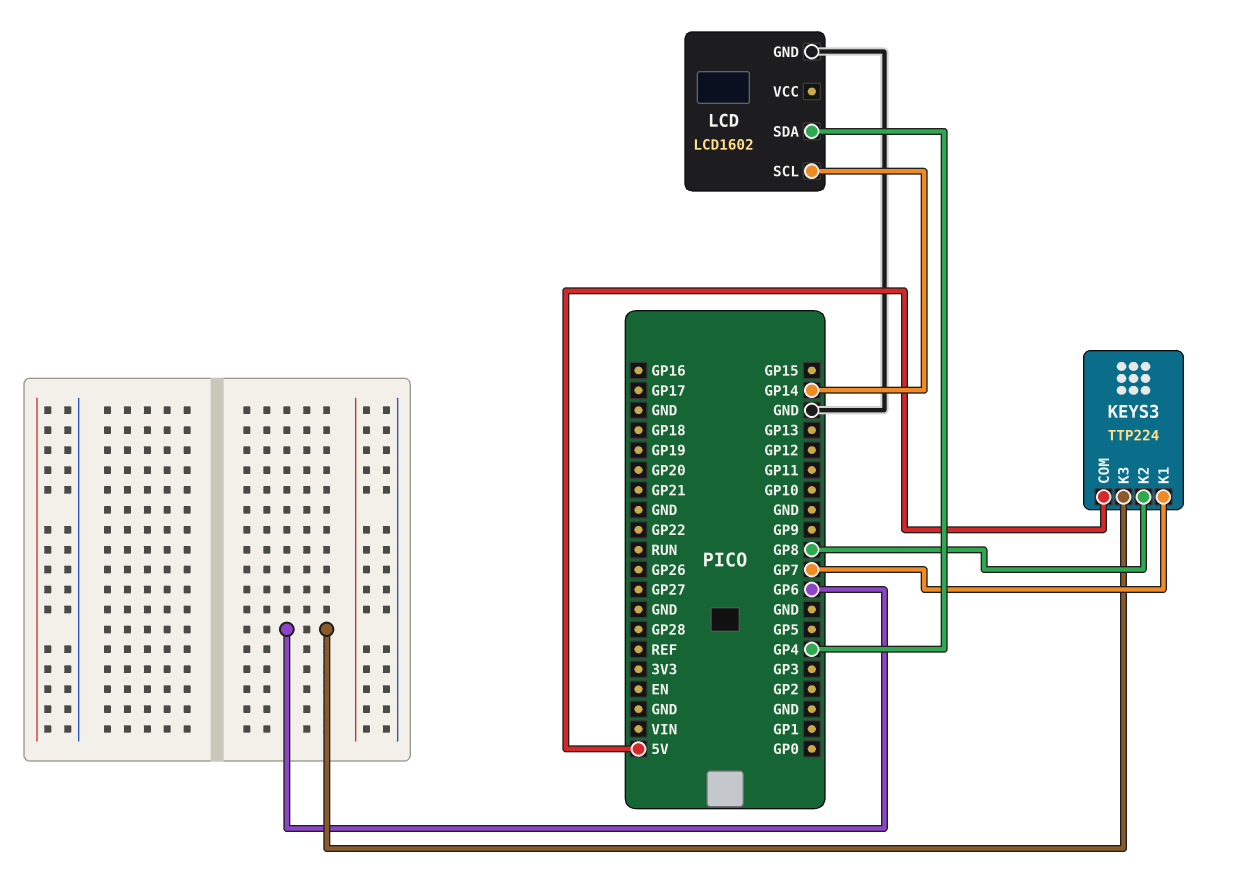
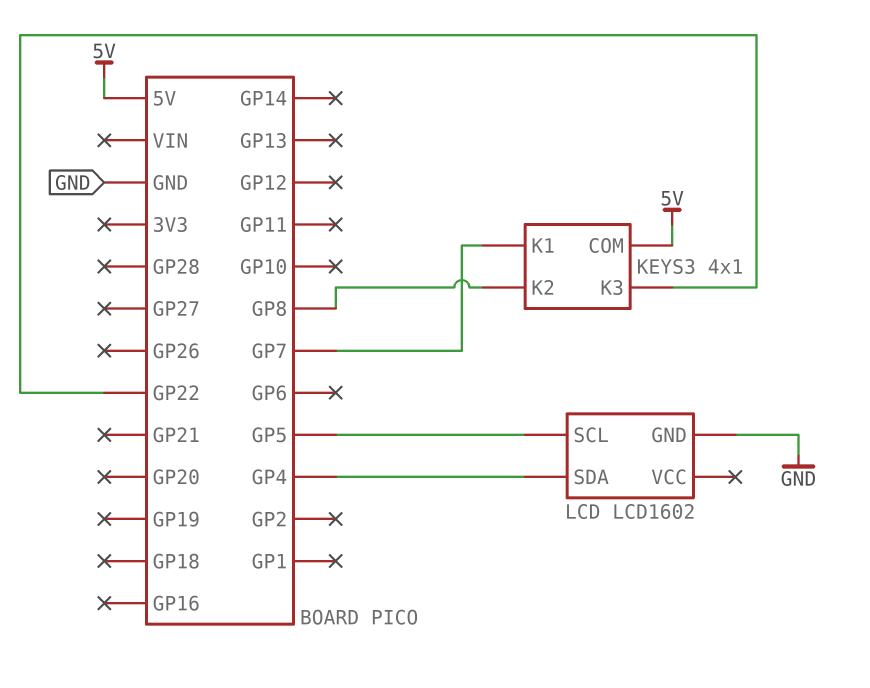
KEYS3: TTP224 -> 4x1
KEYS3 pin K3: GP6 -> GP22
LCD pin SCL: GP14 -> GP5

